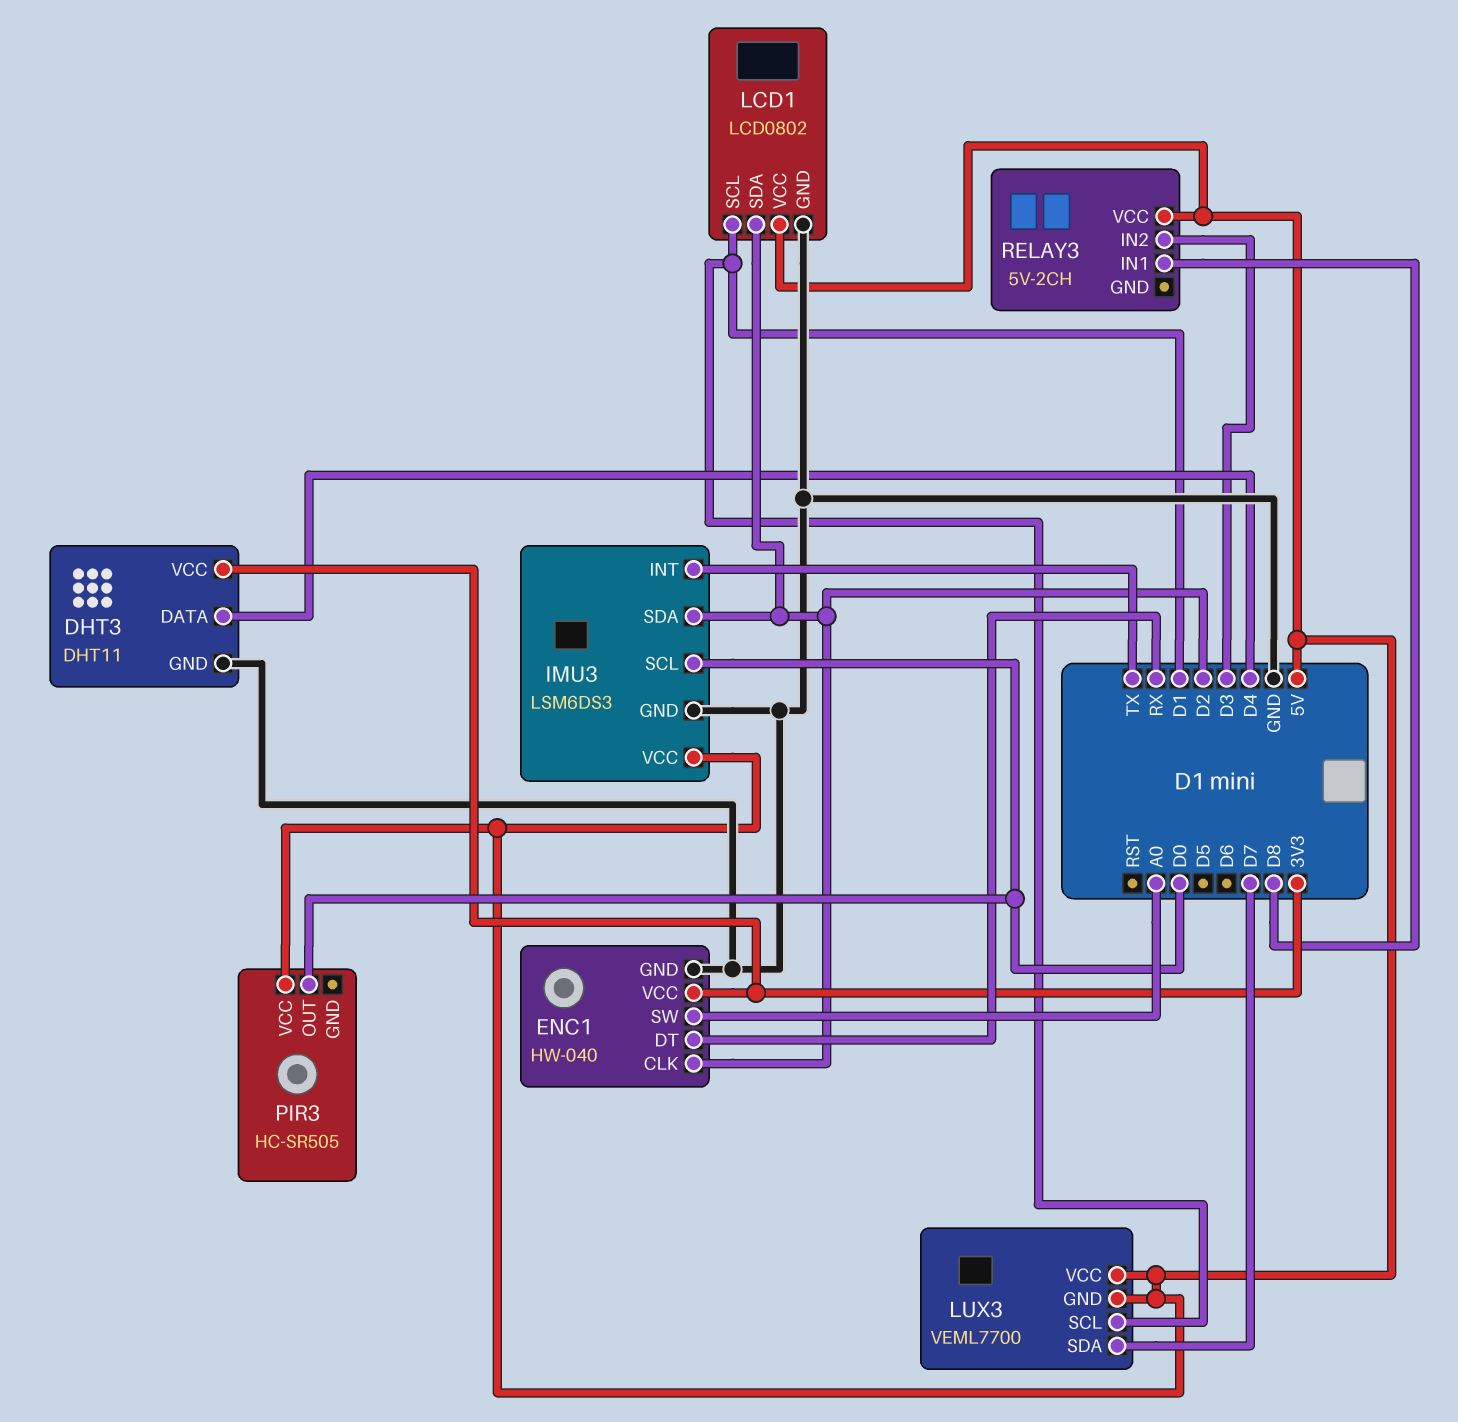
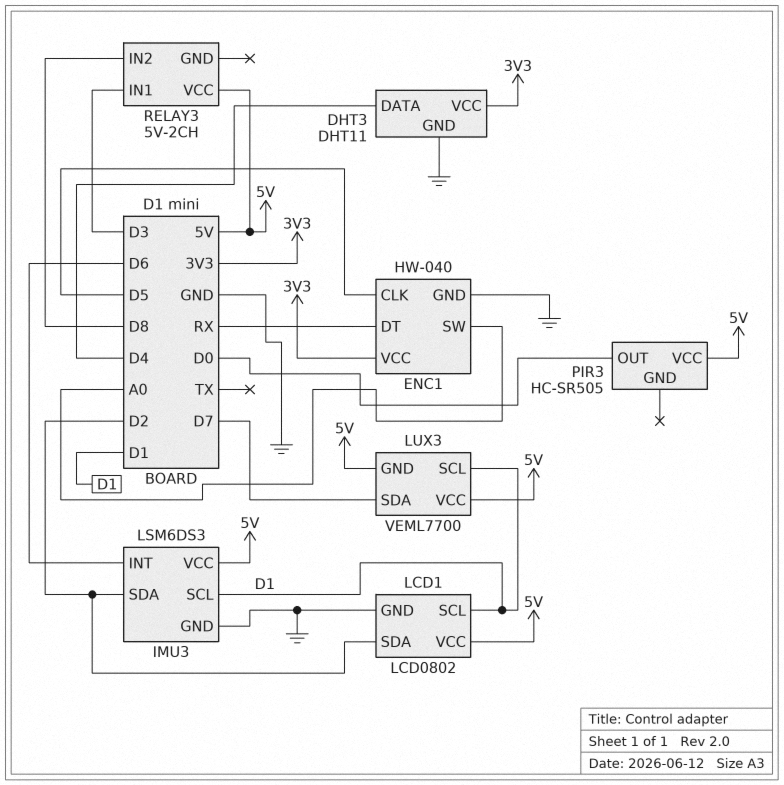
ENC1 pin CLK: D2 -> D5
IMU3 pin INT: TX -> D6
IMU3 pin SCL: D0 -> D1
RELAY3 pin IN1: D8 -> D3
RELAY3 pin IN2: D3 -> D8

